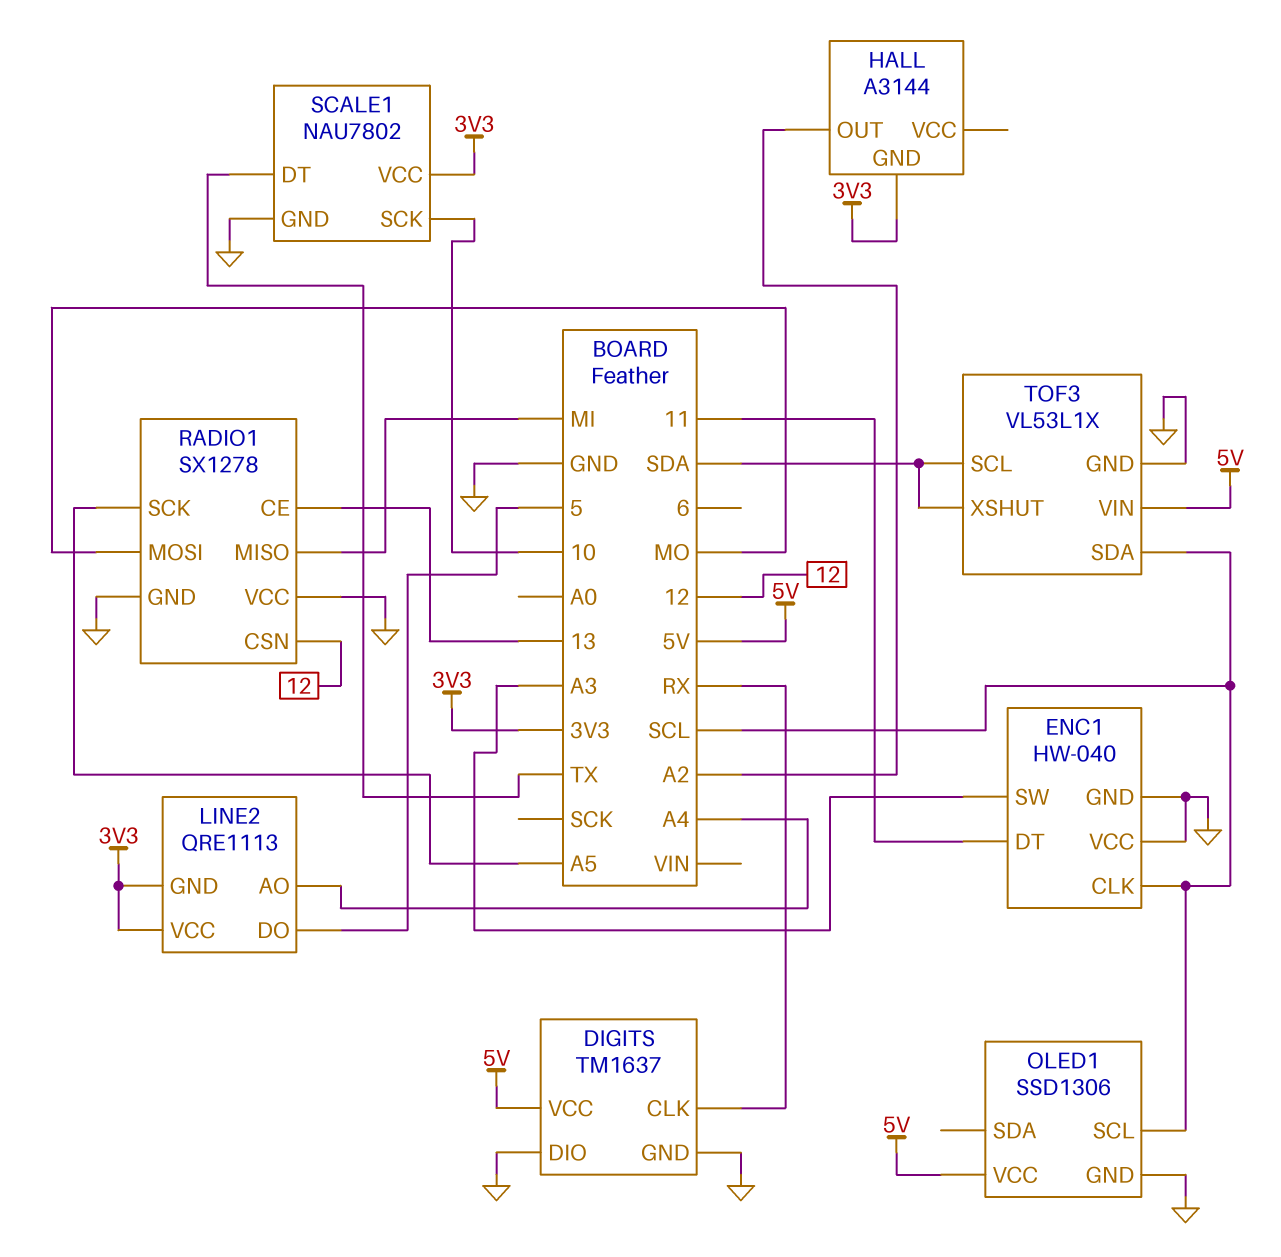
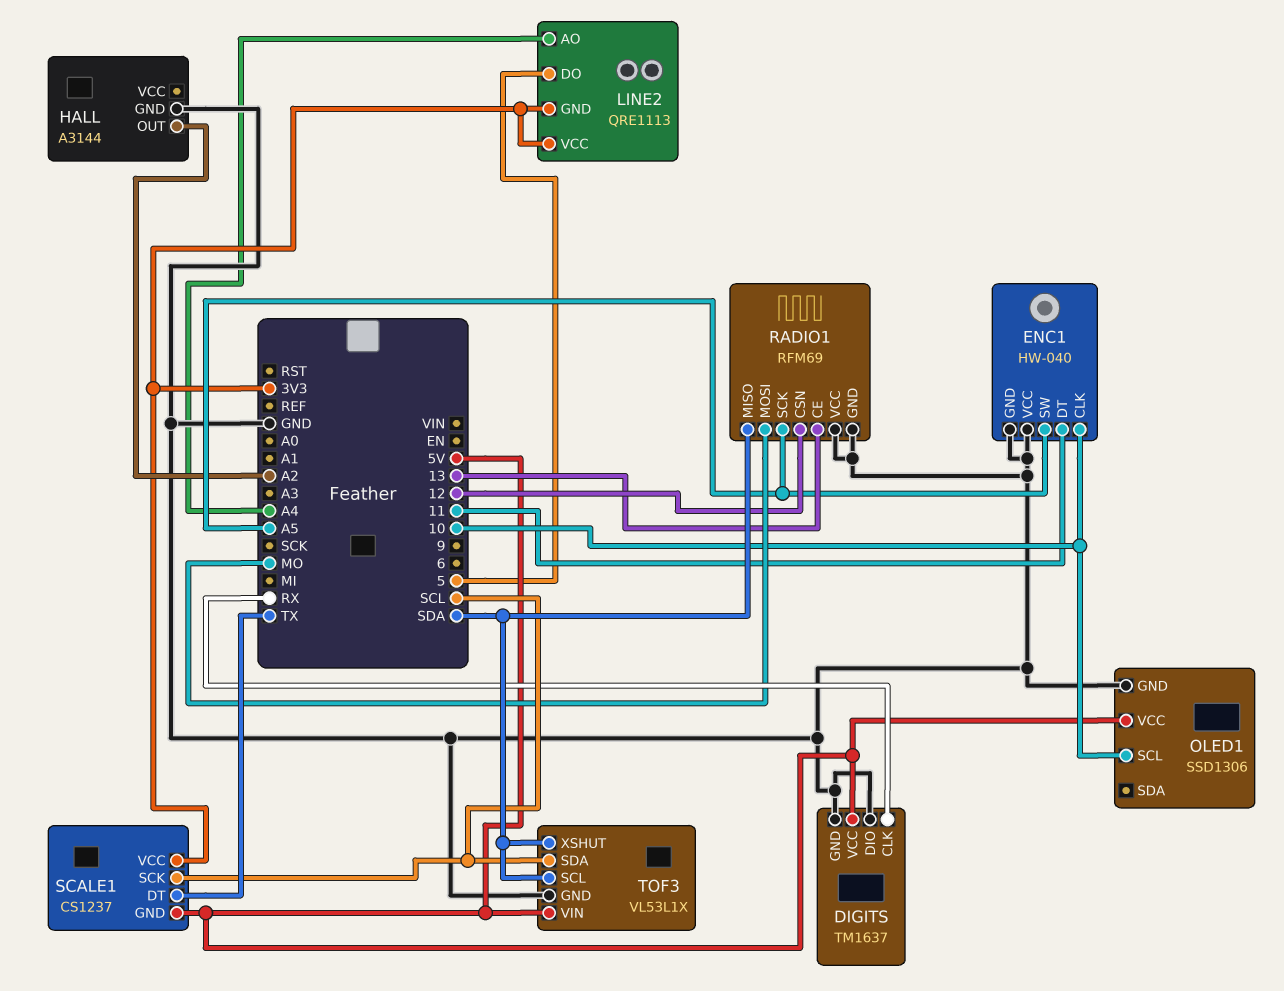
ENC1 pin CLK: SCL -> 10
ENC1 pin SW: A3 -> A5
HALL pin GND: 3V3 -> GND
OLED1 pin SCL: SCL -> 10
RADIO1: SX1278 -> RFM69
RADIO1 pin MISO: MI -> SDA
SCALE1: NAU7802 -> CS1237
SCALE1 pin GND: GND -> 5V
SCALE1 pin SCK: 10 -> SCL

